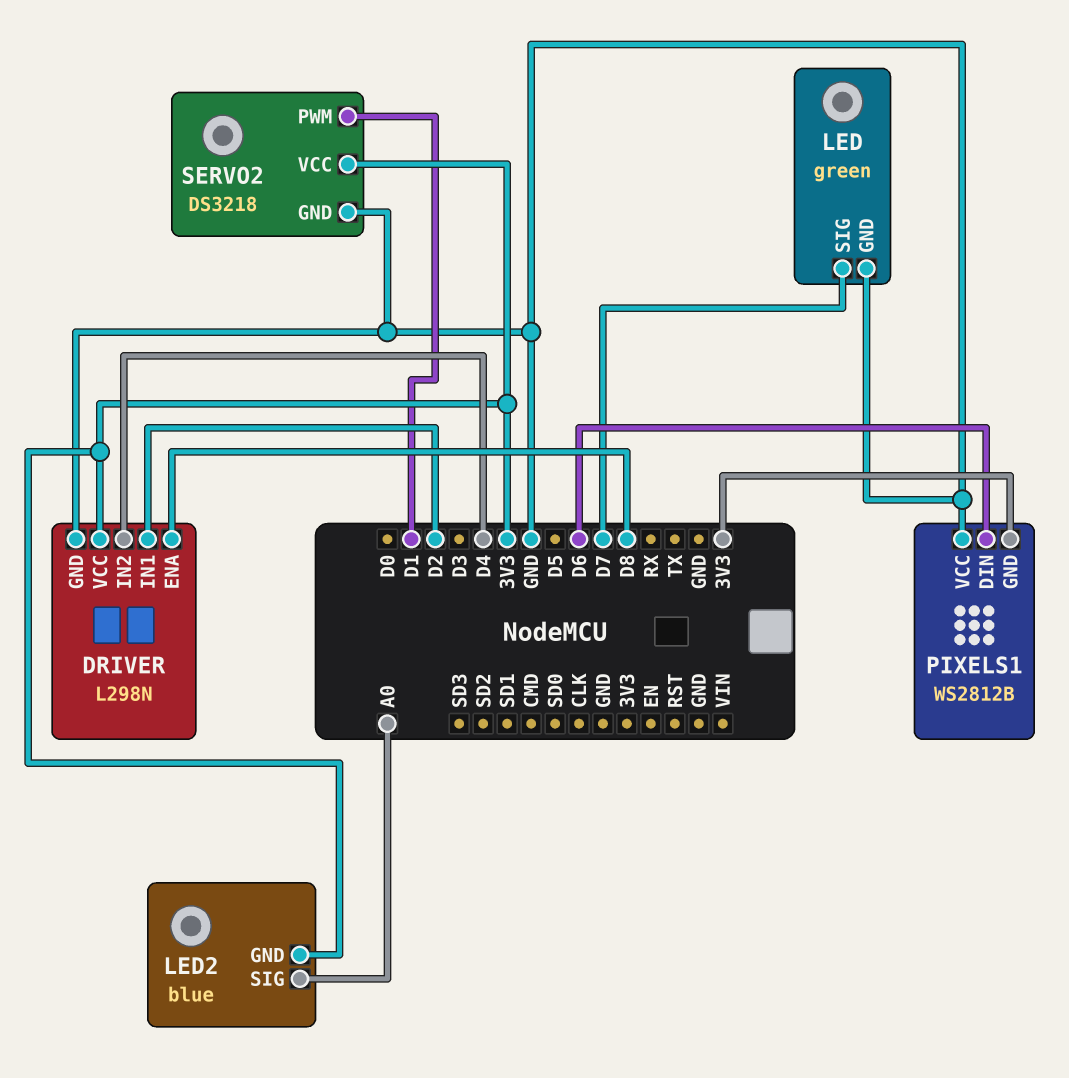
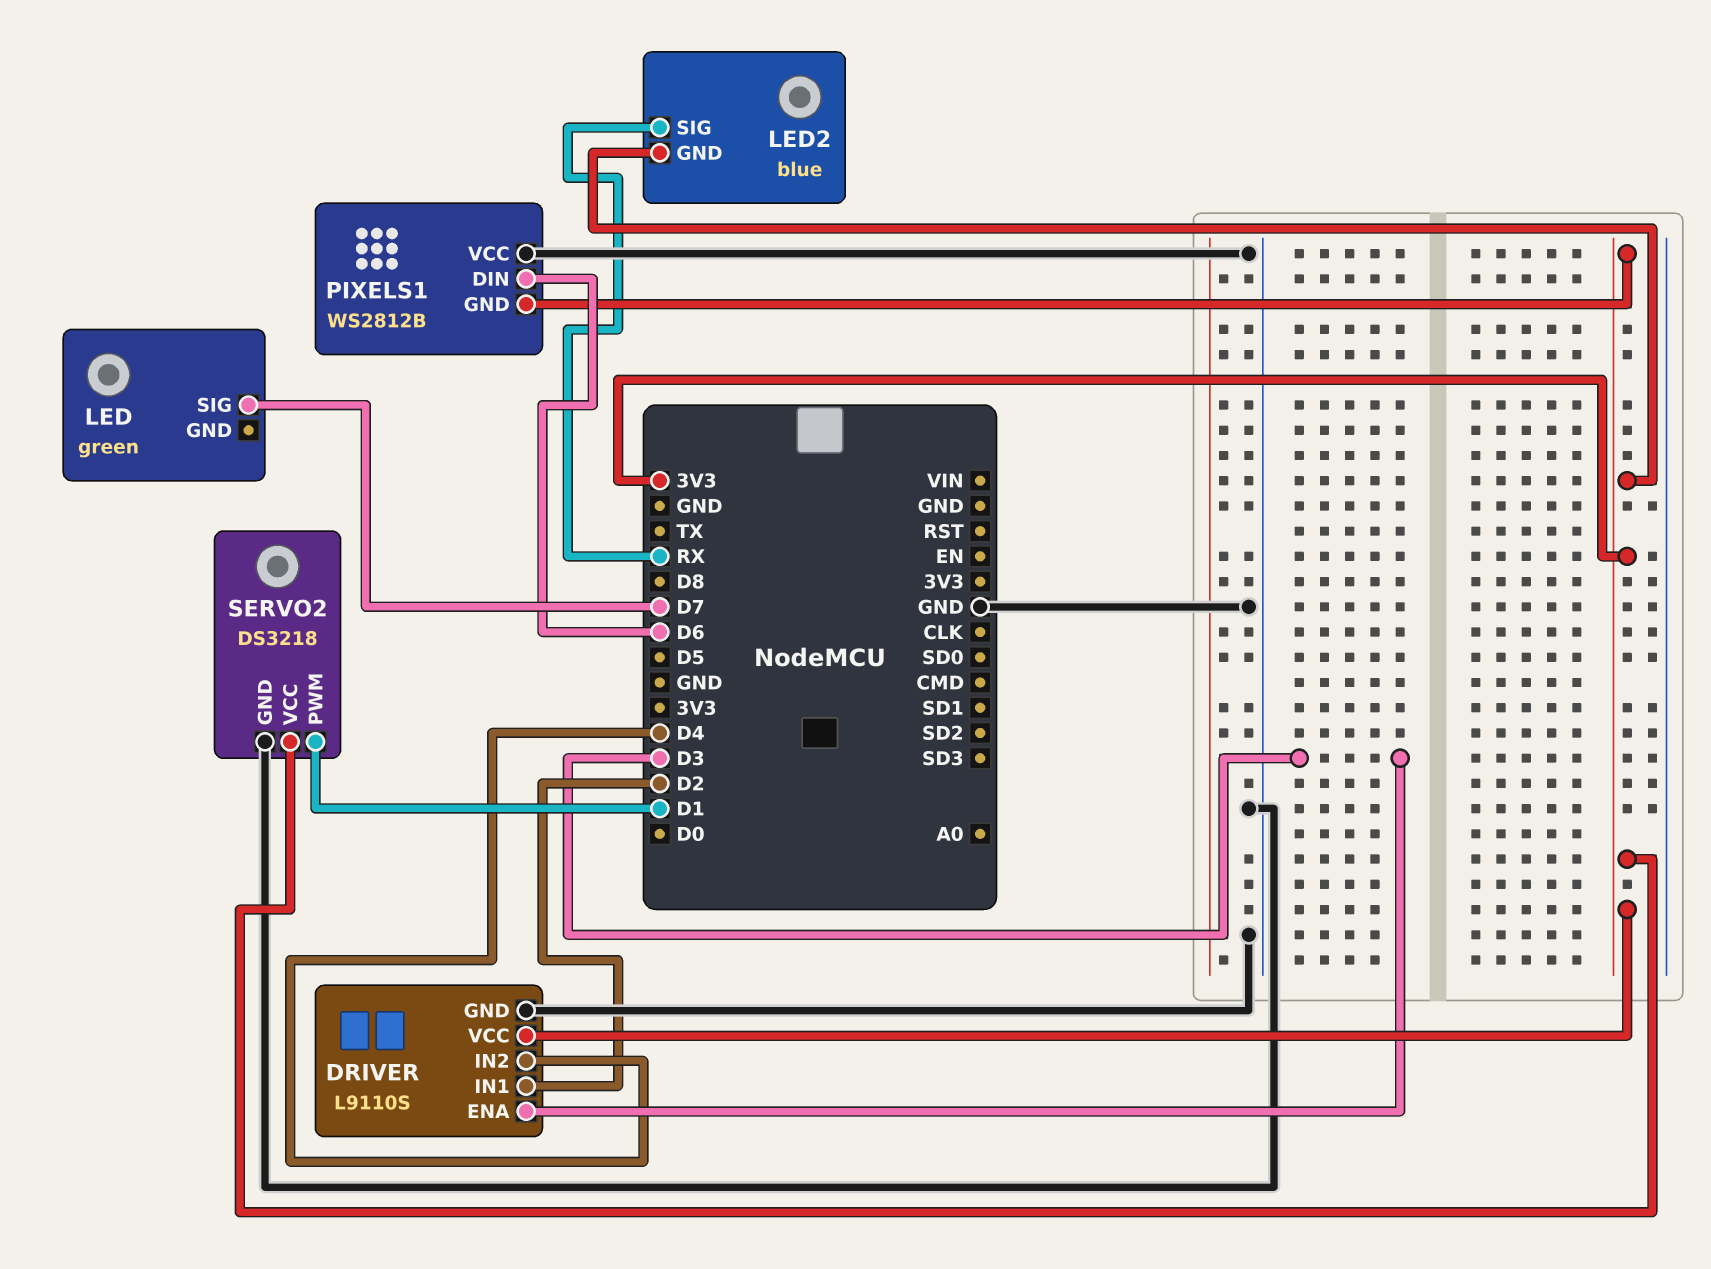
DRIVER: L298N -> L9110S
DRIVER pin ENA: D8 -> D3
LED pin GND: GND -> none
LED2 pin SIG: A0 -> RX

